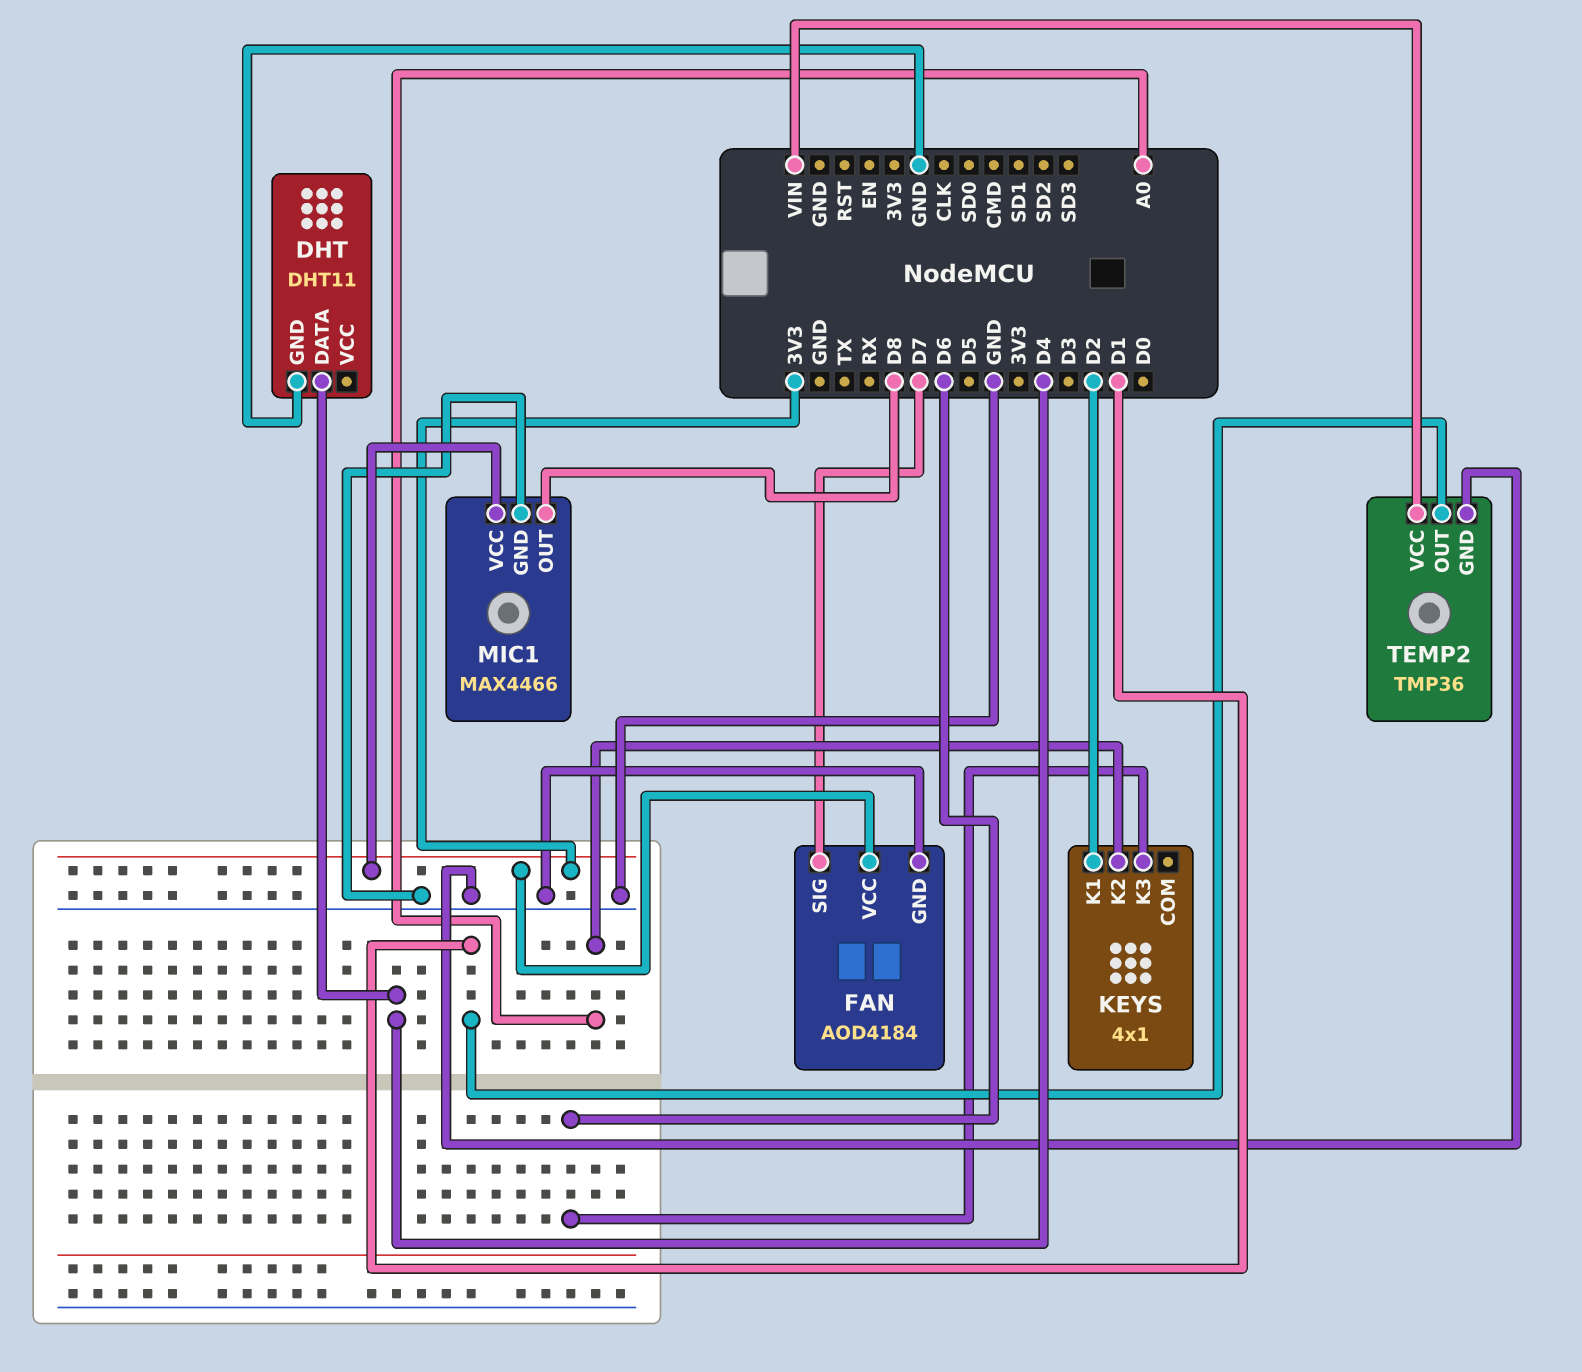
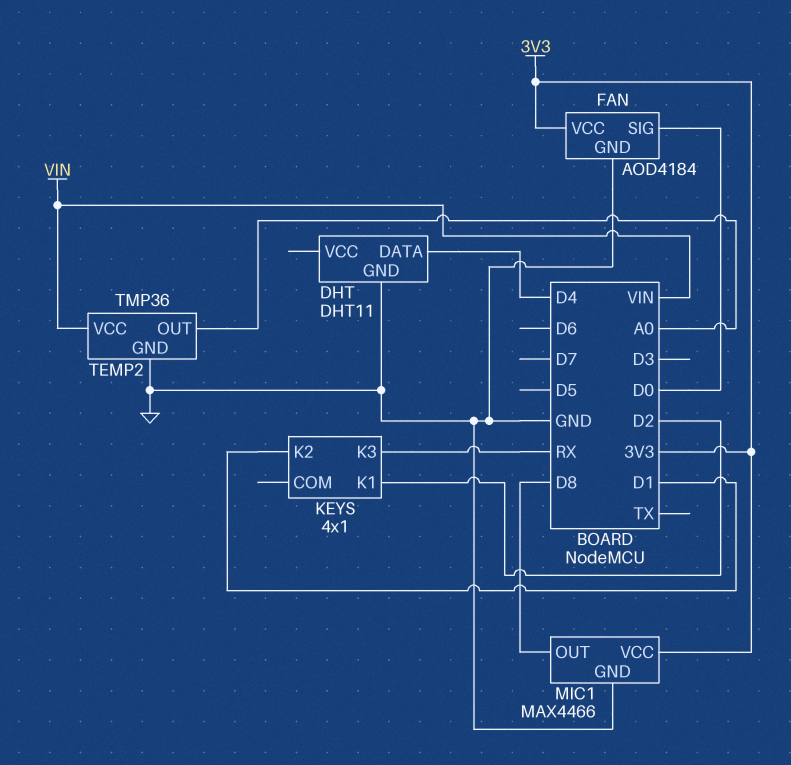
FAN pin SIG: D7 -> D0
KEYS pin K2: A0 -> D1
KEYS pin K3: D6 -> RX
TEMP2 pin OUT: D1 -> A0

